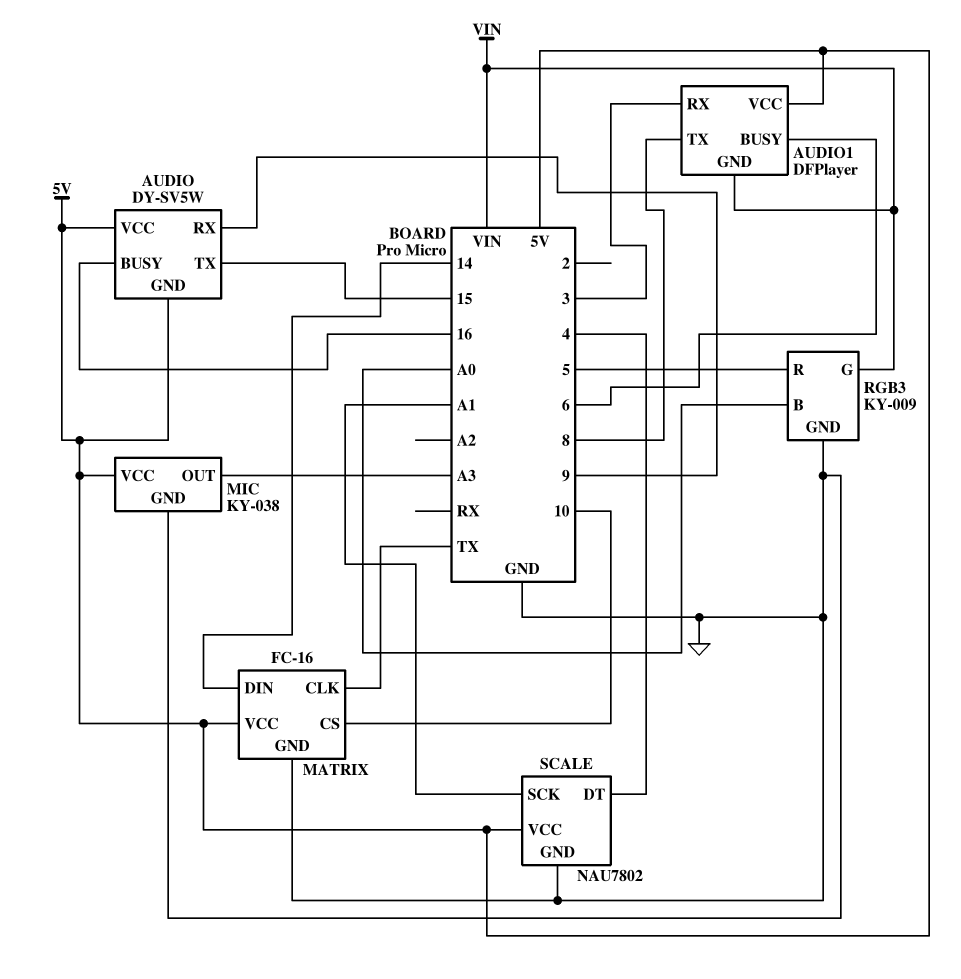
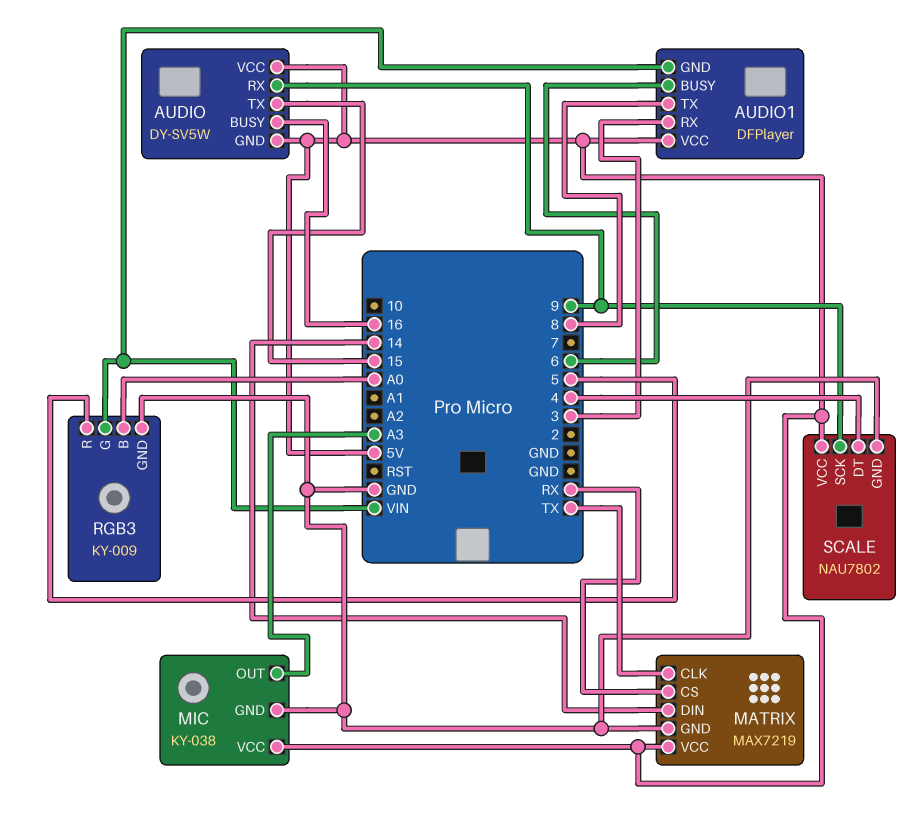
MATRIX: FC-16 -> MAX7219
MATRIX pin CS: 10 -> RX
SCALE pin SCK: A1 -> 9

